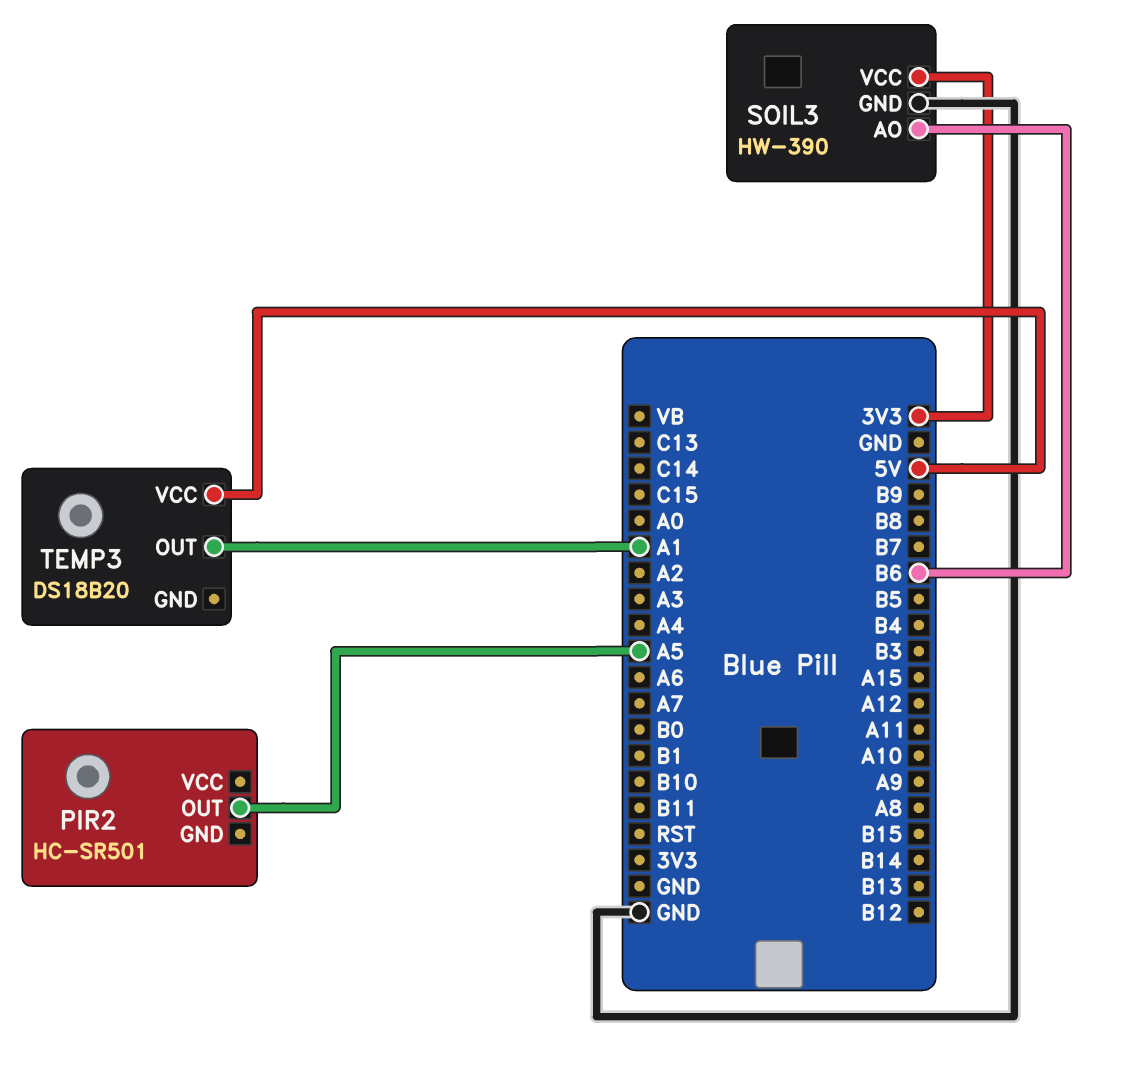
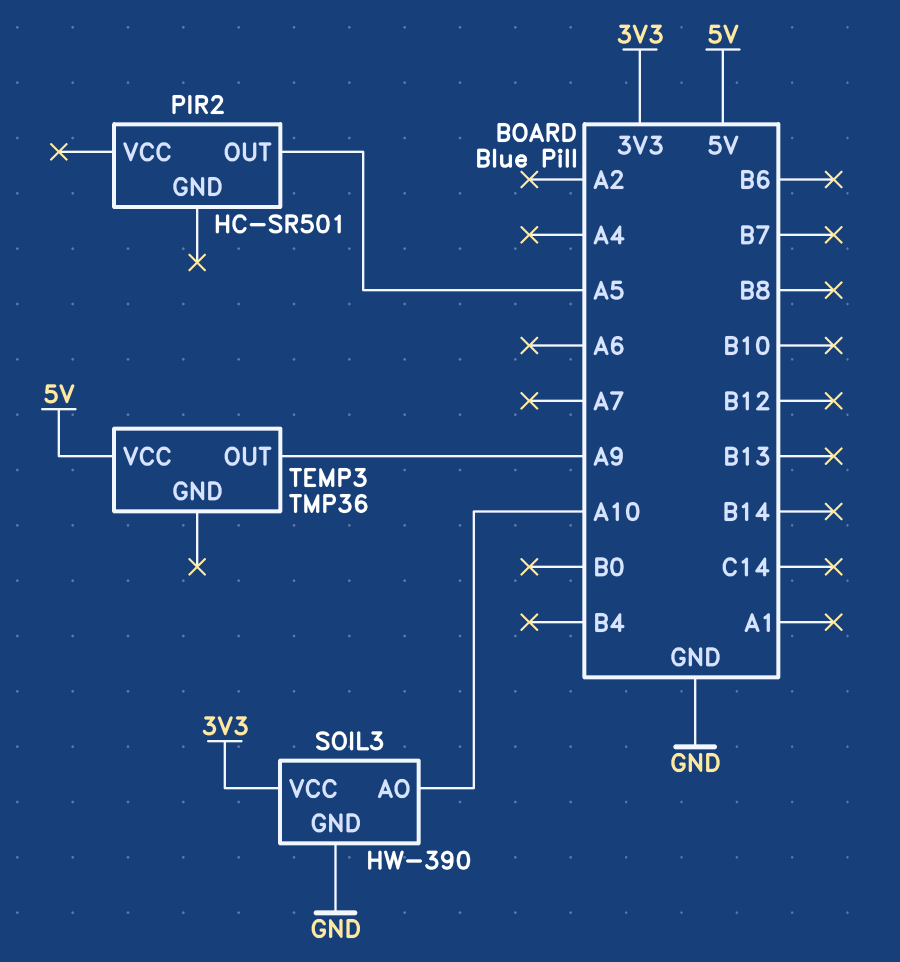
SOIL3 pin AO: B6 -> A10
TEMP3: DS18B20 -> TMP36
TEMP3 pin OUT: A1 -> A9

